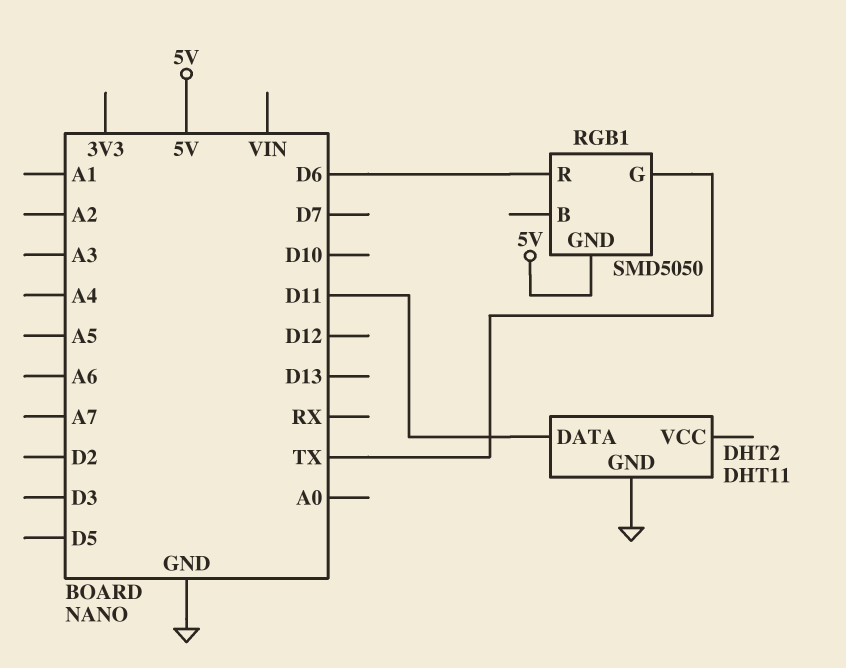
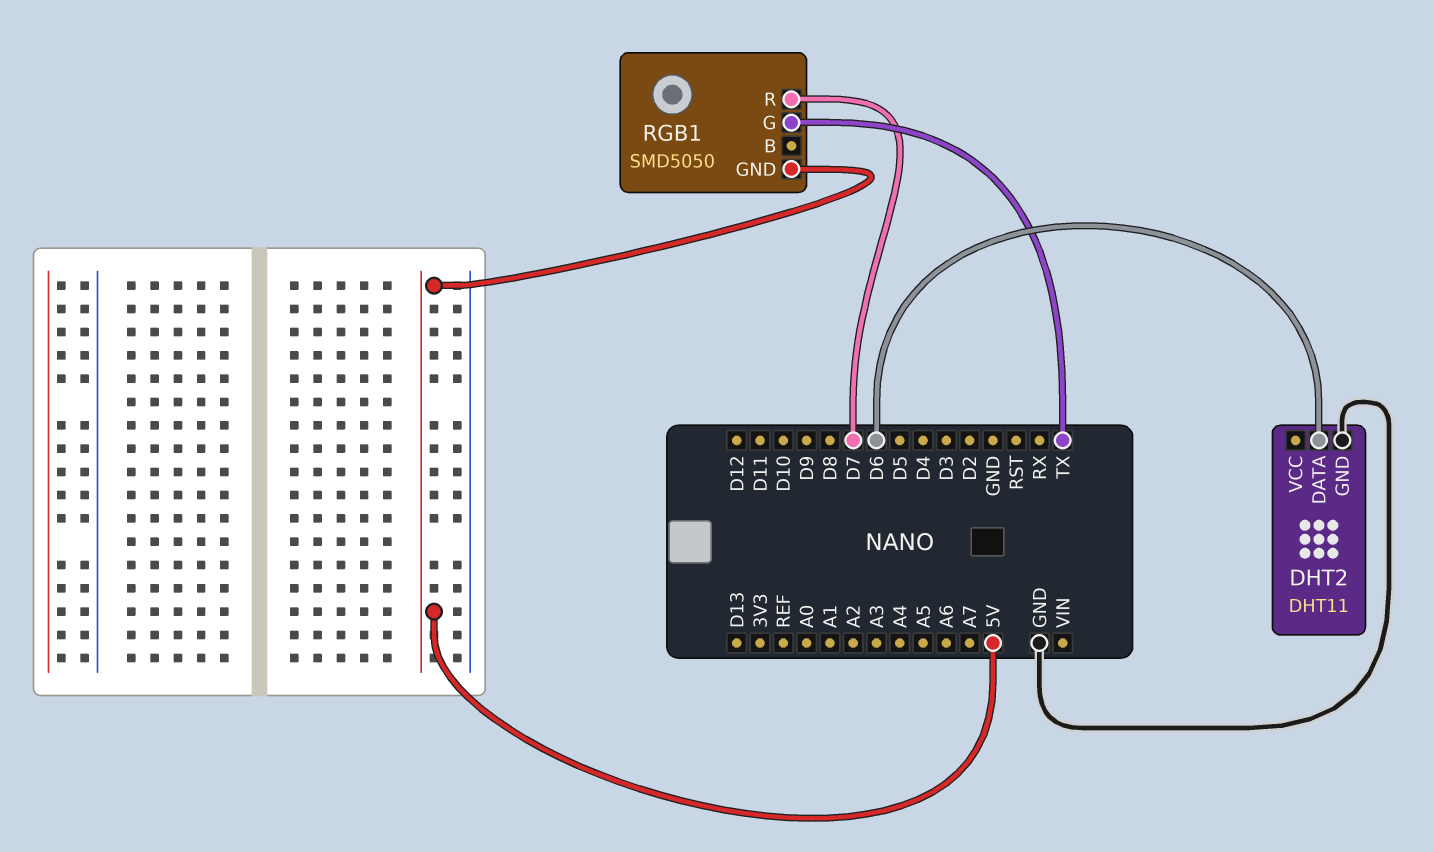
DHT2 pin DATA: D11 -> D6
RGB1 pin R: D6 -> D7

